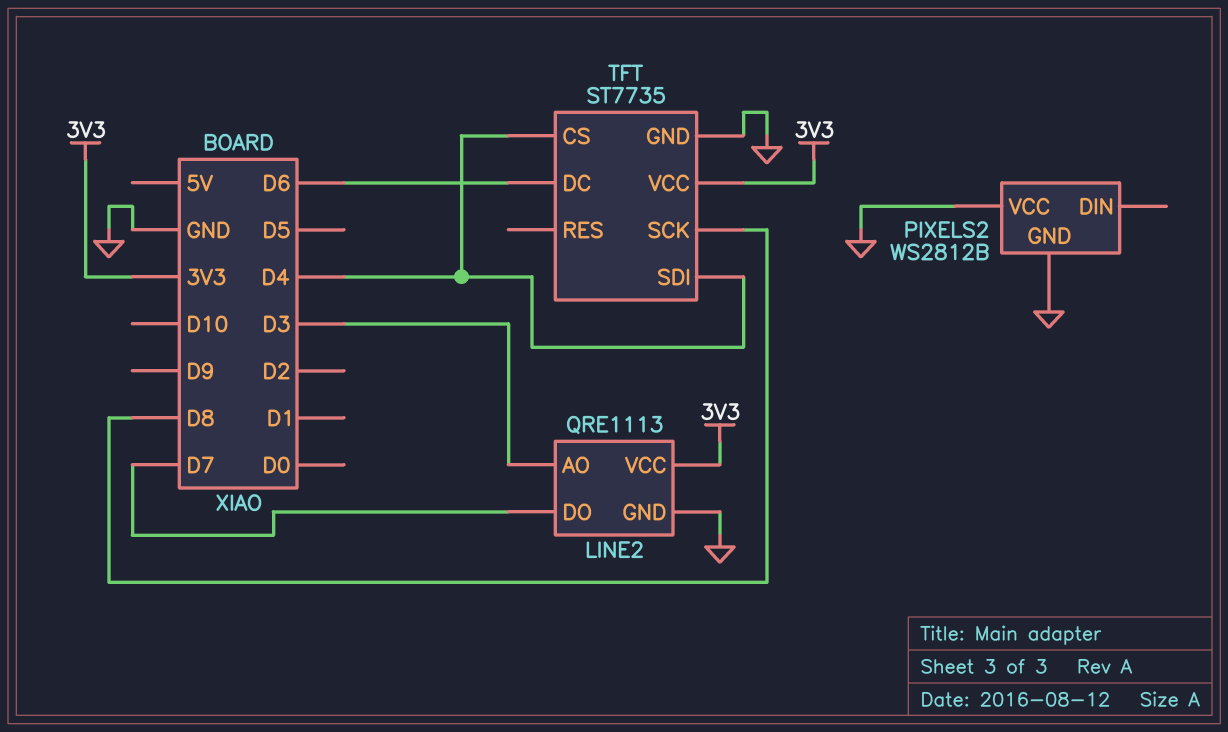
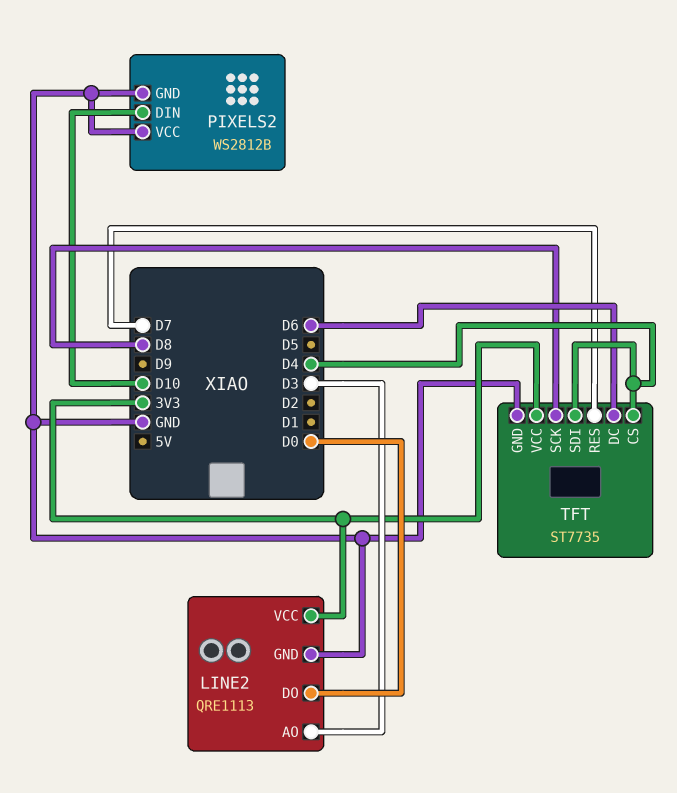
LINE2 pin DO: D7 -> D0
PIXELS2 pin DIN: none -> D10
TFT pin RES: none -> D7

